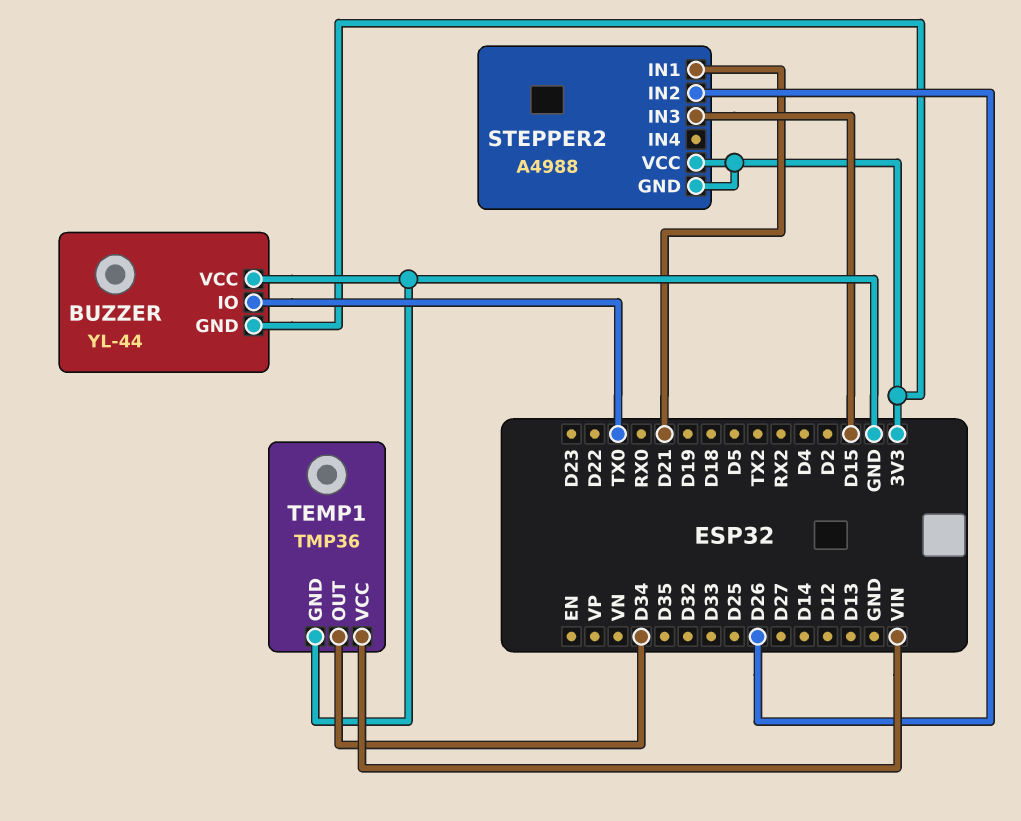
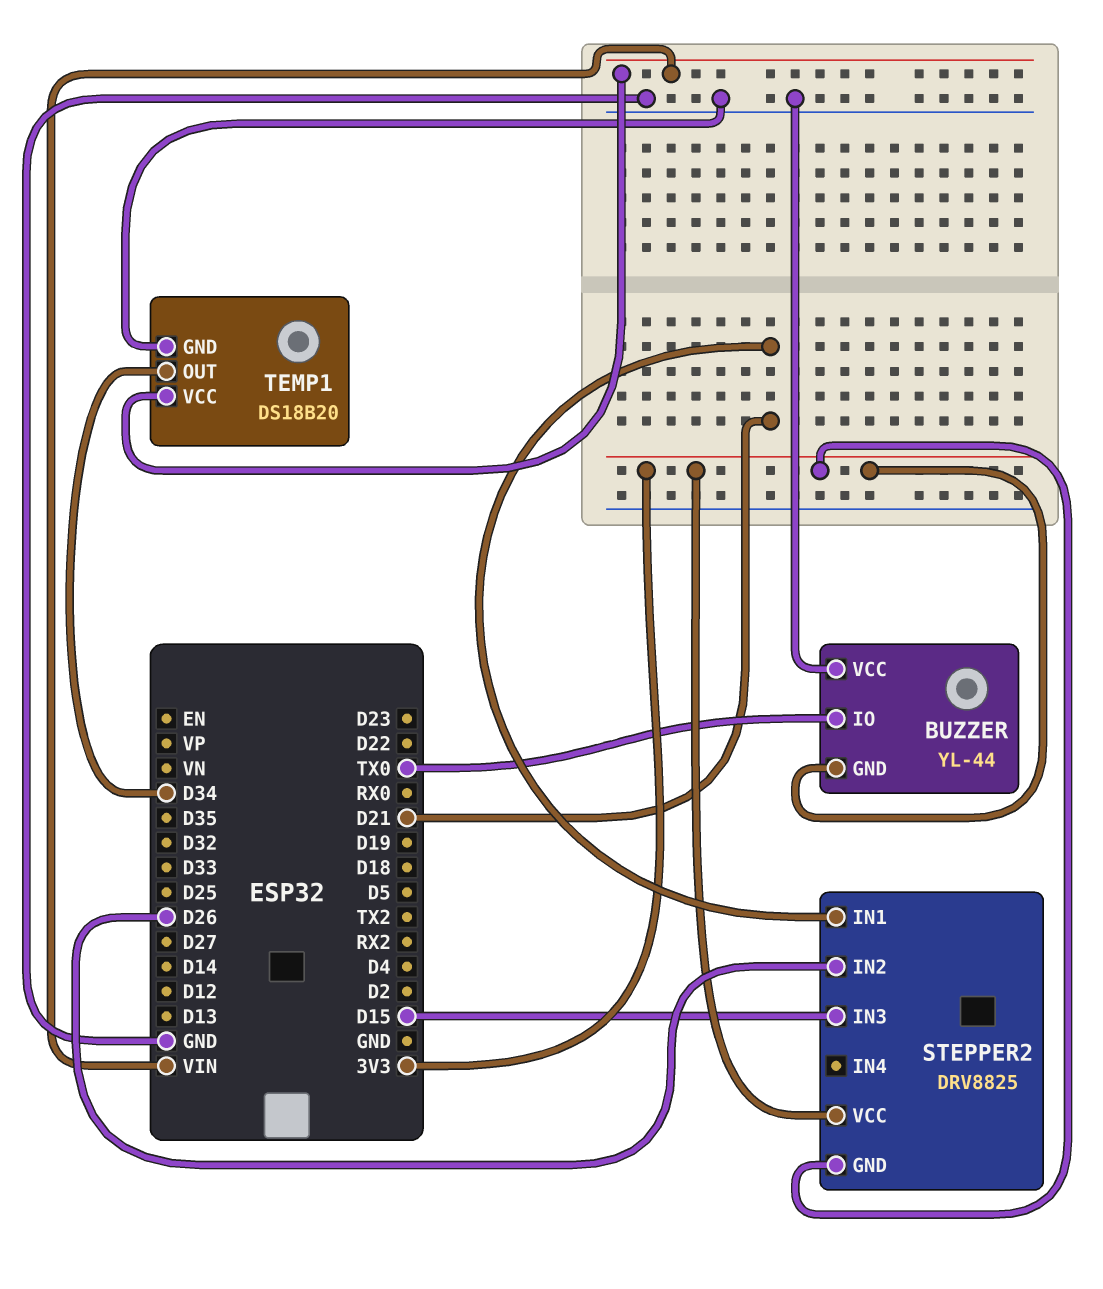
STEPPER2: A4988 -> DRV8825
TEMP1: TMP36 -> DS18B20

